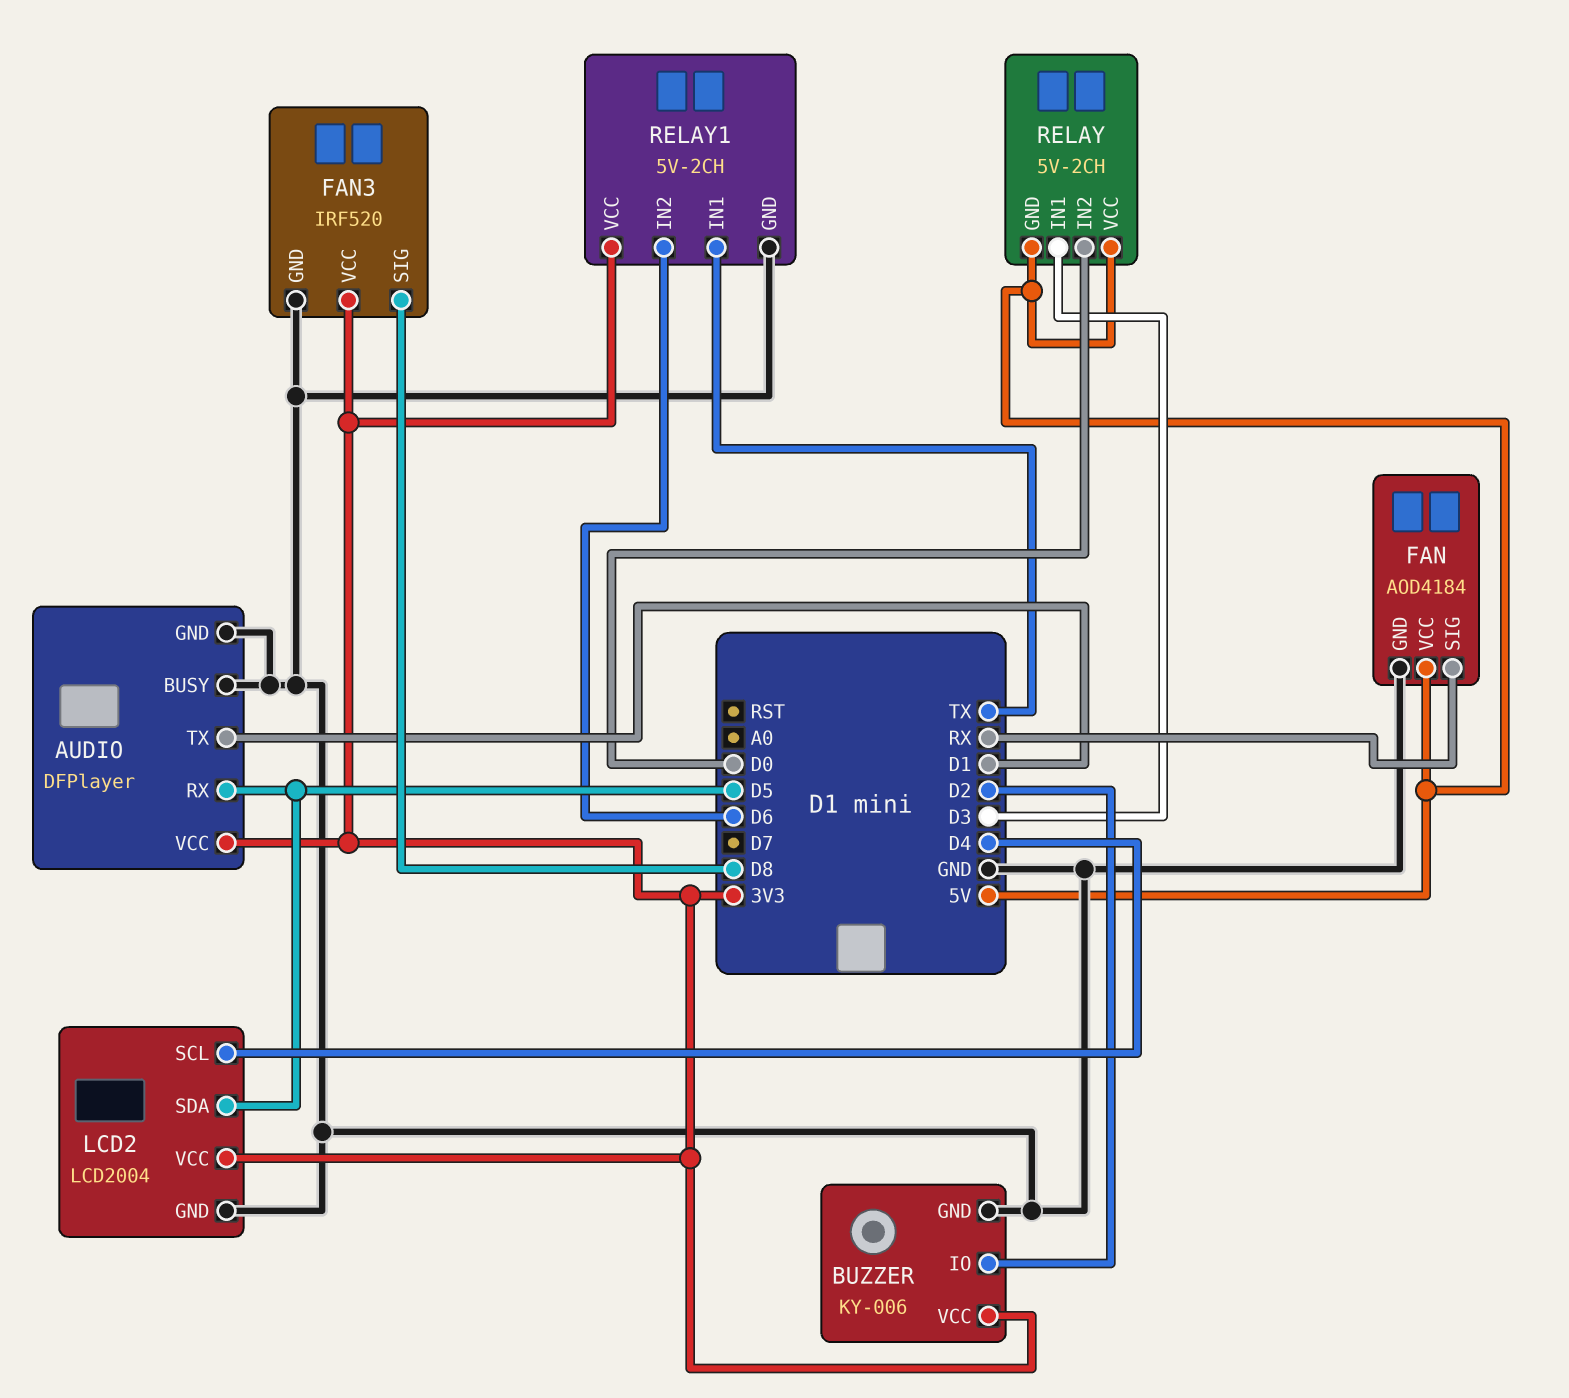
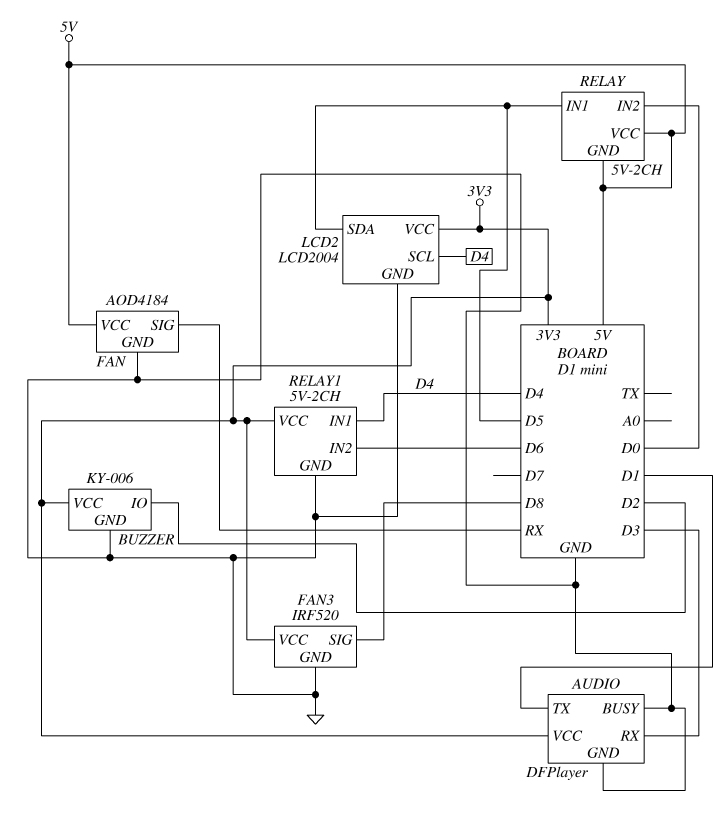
AUDIO pin RX: D5 -> D3
RELAY pin IN1: D3 -> D5
RELAY1 pin IN1: TX -> D4

